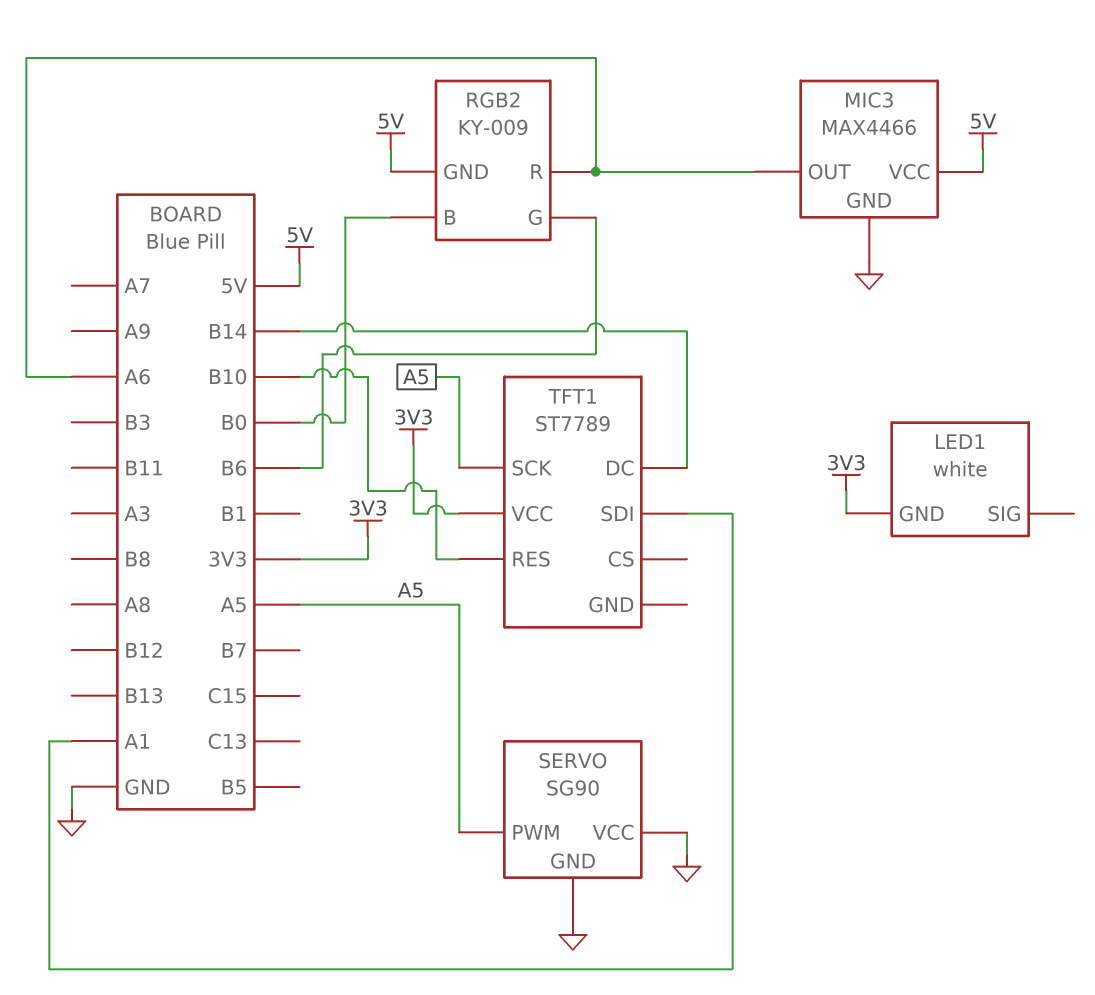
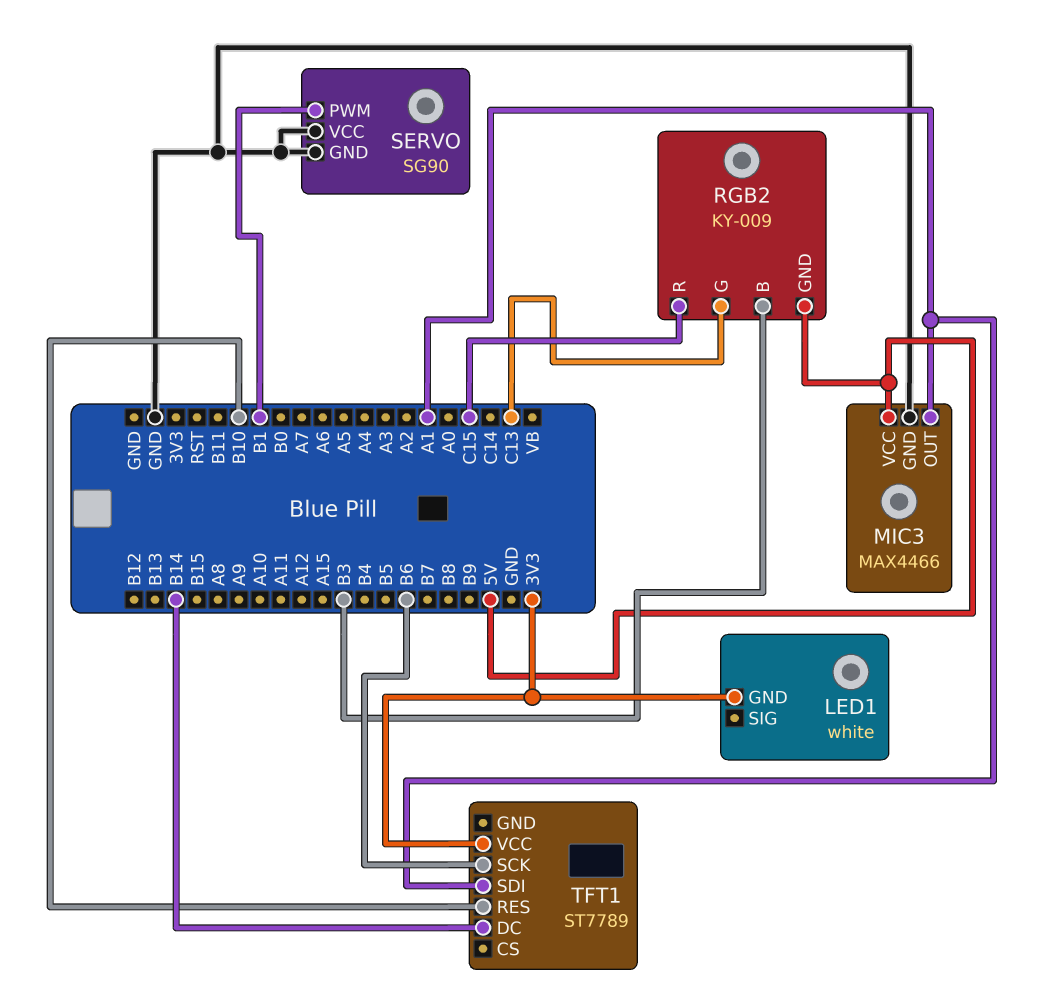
MIC3 pin OUT: A6 -> A1
RGB2 pin B: B0 -> B3
RGB2 pin G: B6 -> C13
RGB2 pin R: A6 -> C15
SERVO pin PWM: A5 -> B1
TFT1 pin SCK: A5 -> B6

